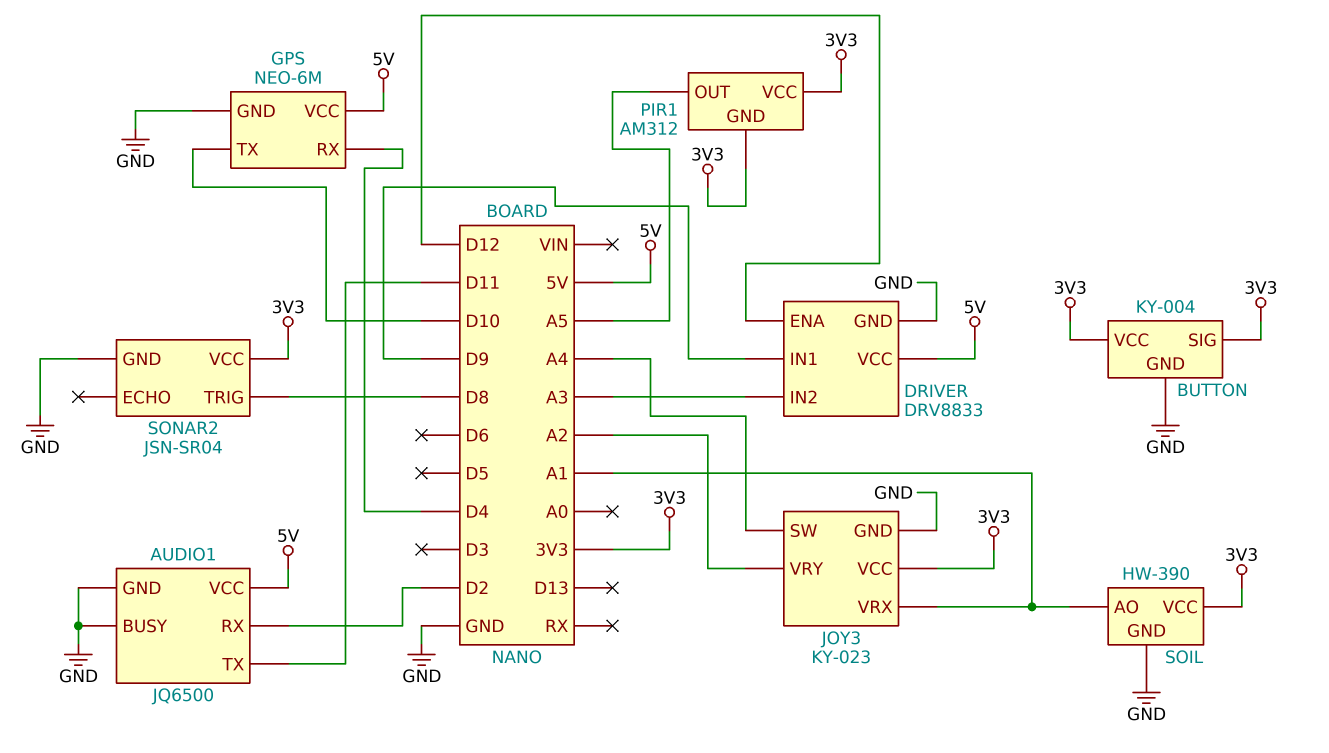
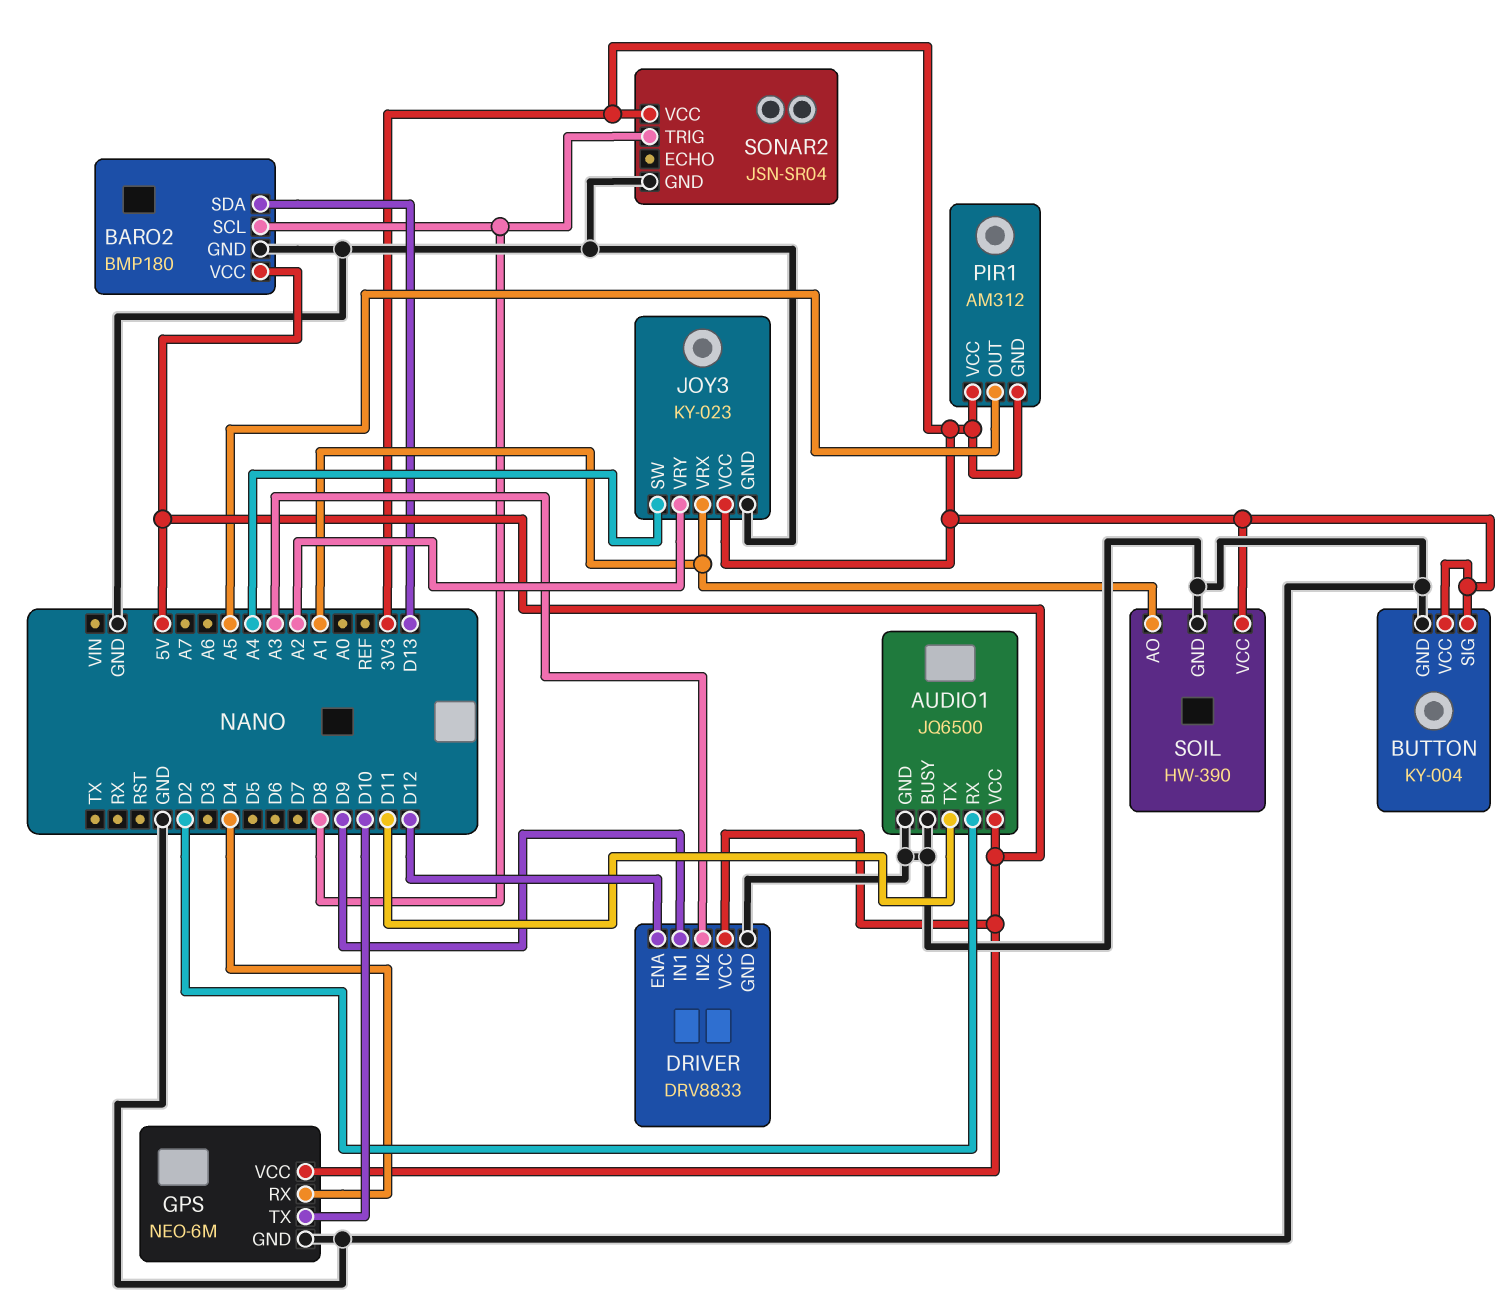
BARO2: none -> BMP180
BARO2 pin GND: none -> GND
BARO2 pin SCL: none -> D8
BARO2 pin SDA: none -> D13
BARO2 pin VCC: none -> 5V

